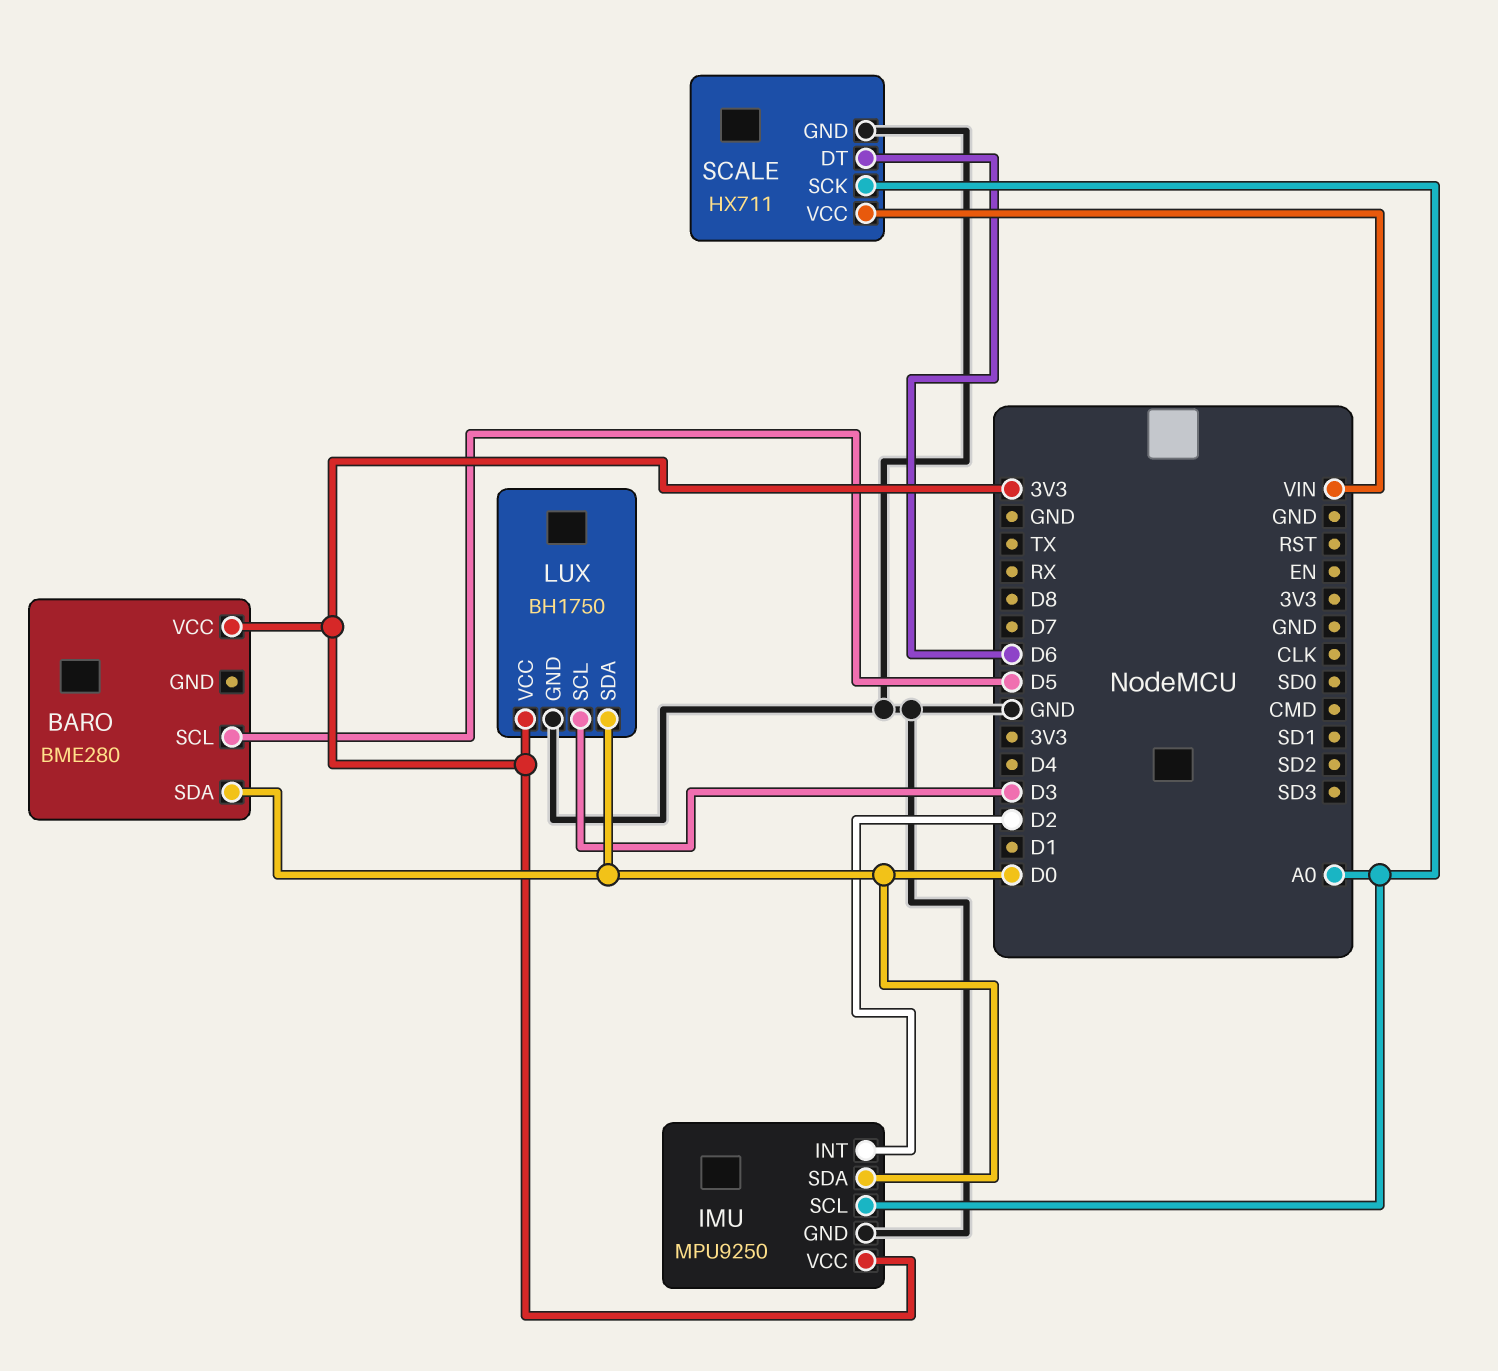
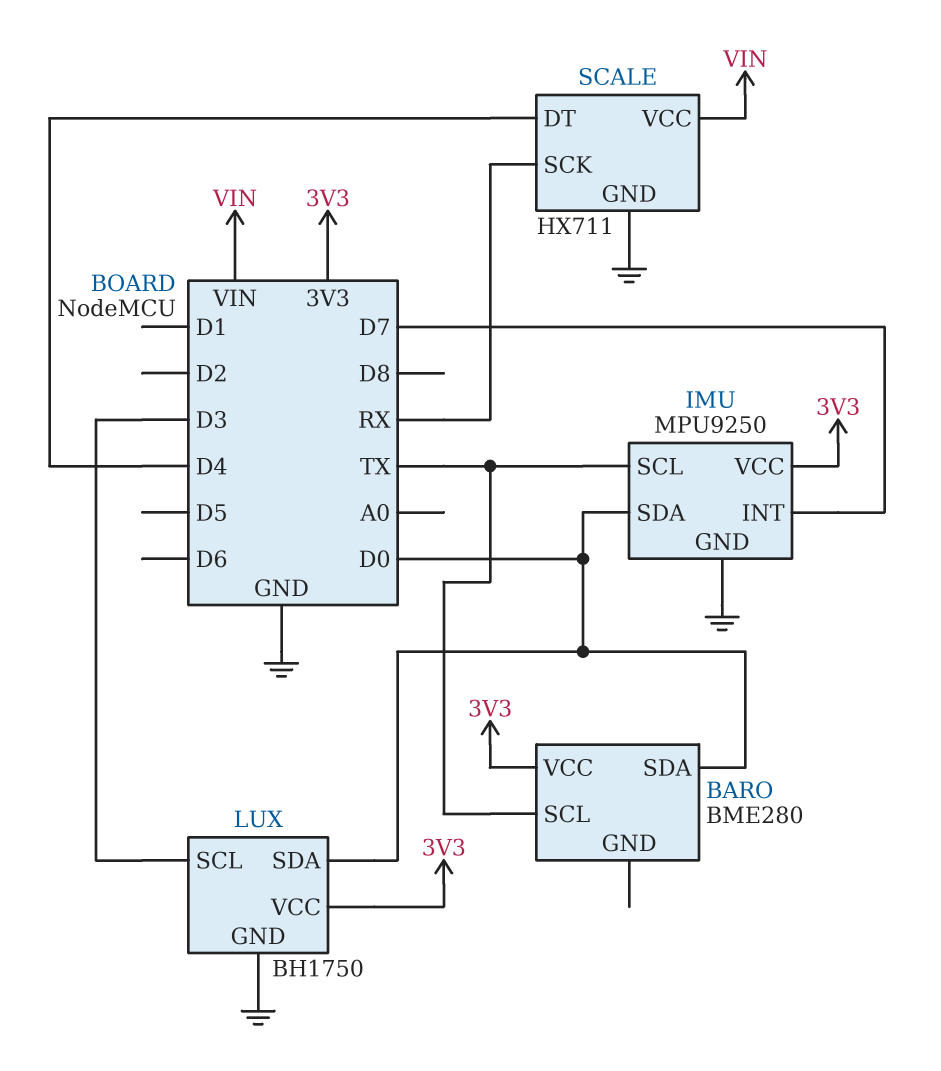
BARO pin SCL: D5 -> TX
IMU pin INT: D2 -> D7
IMU pin SCL: A0 -> TX
SCALE pin DT: D6 -> D4
SCALE pin SCK: A0 -> RX

